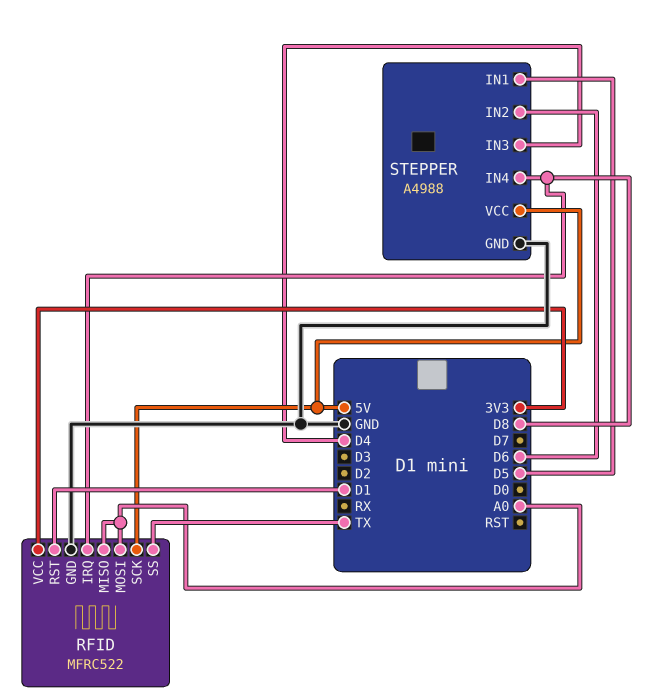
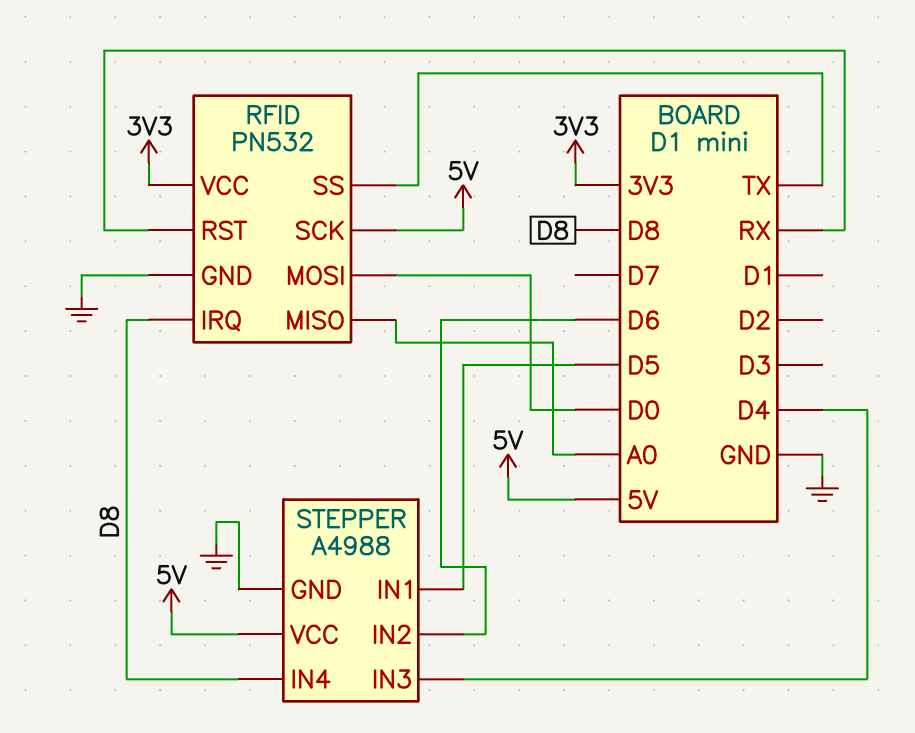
RFID: MFRC522 -> PN532
RFID pin MOSI: A0 -> D0
RFID pin RST: D1 -> RX

